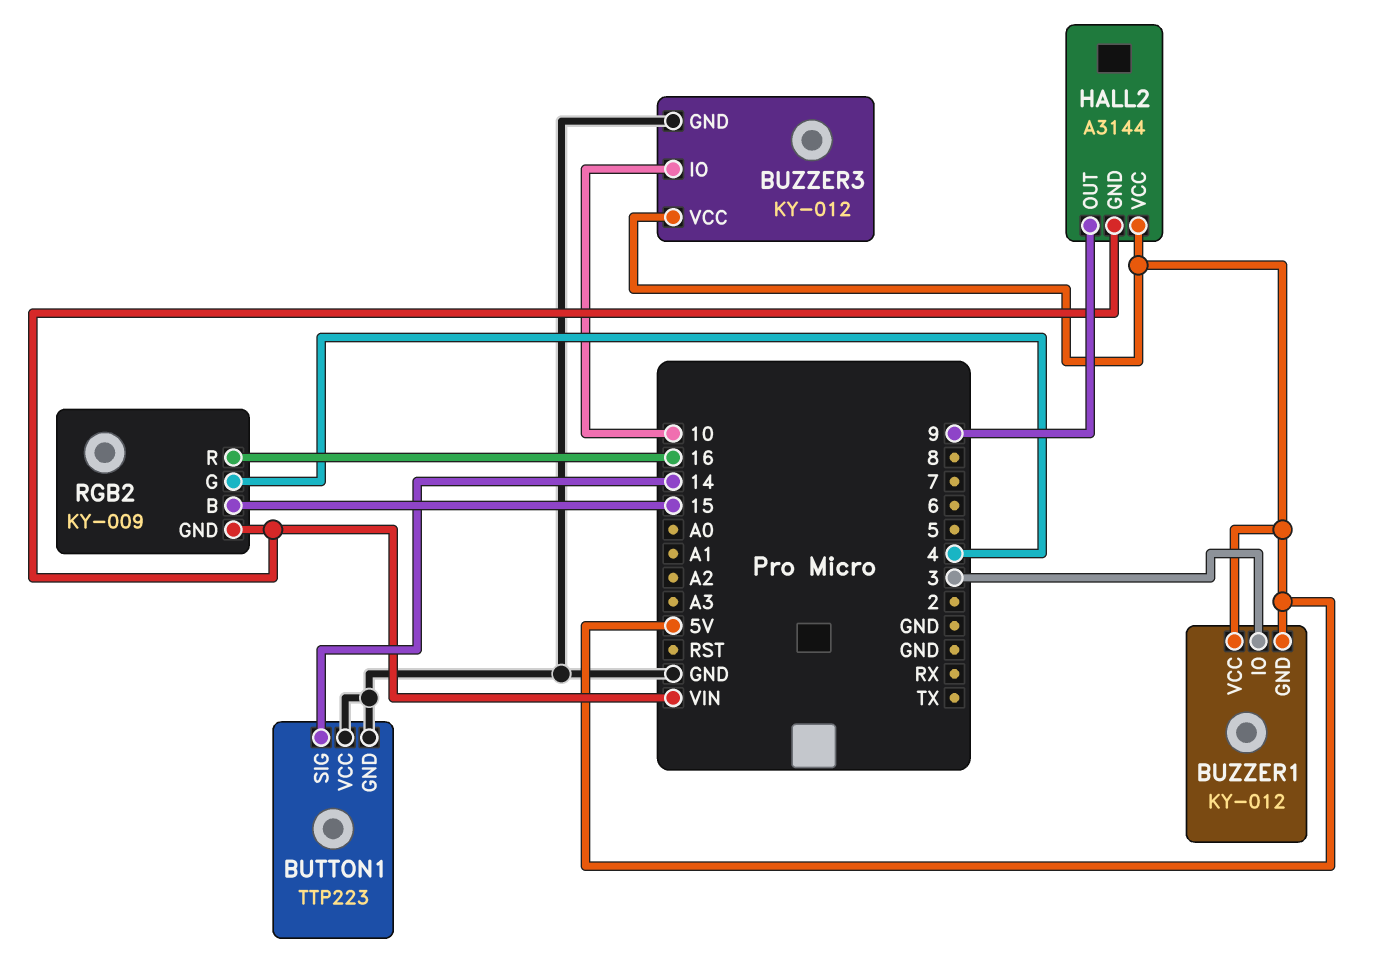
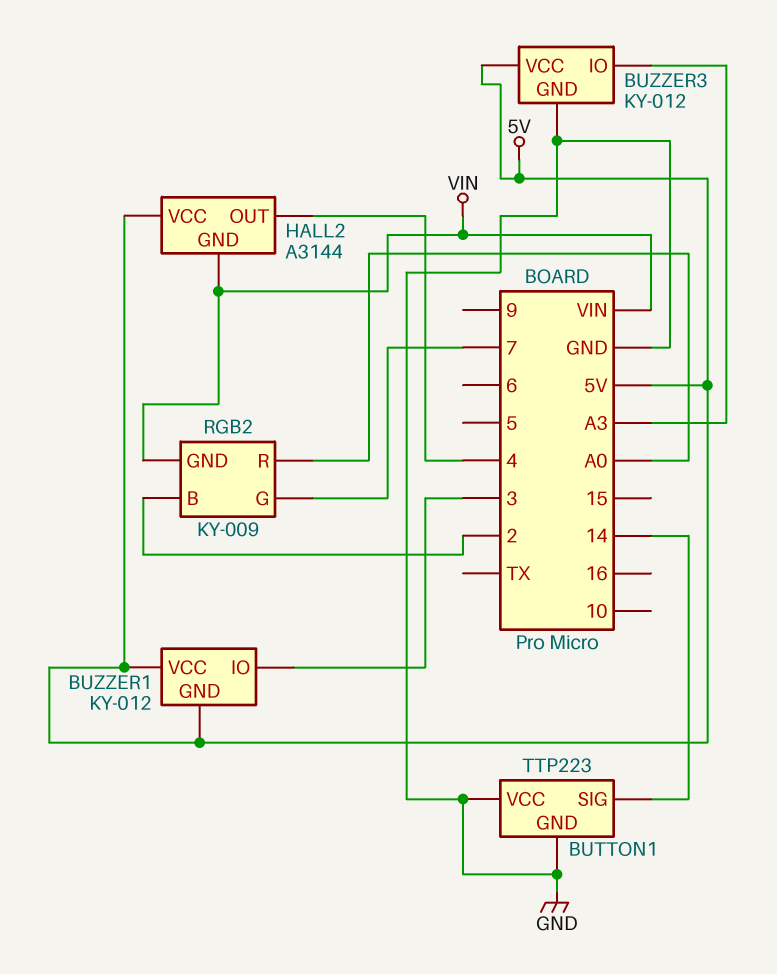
BUZZER3 pin IO: 10 -> A3
HALL2 pin OUT: 9 -> 4
RGB2 pin B: 15 -> 2
RGB2 pin G: 4 -> 7
RGB2 pin R: 16 -> A0

